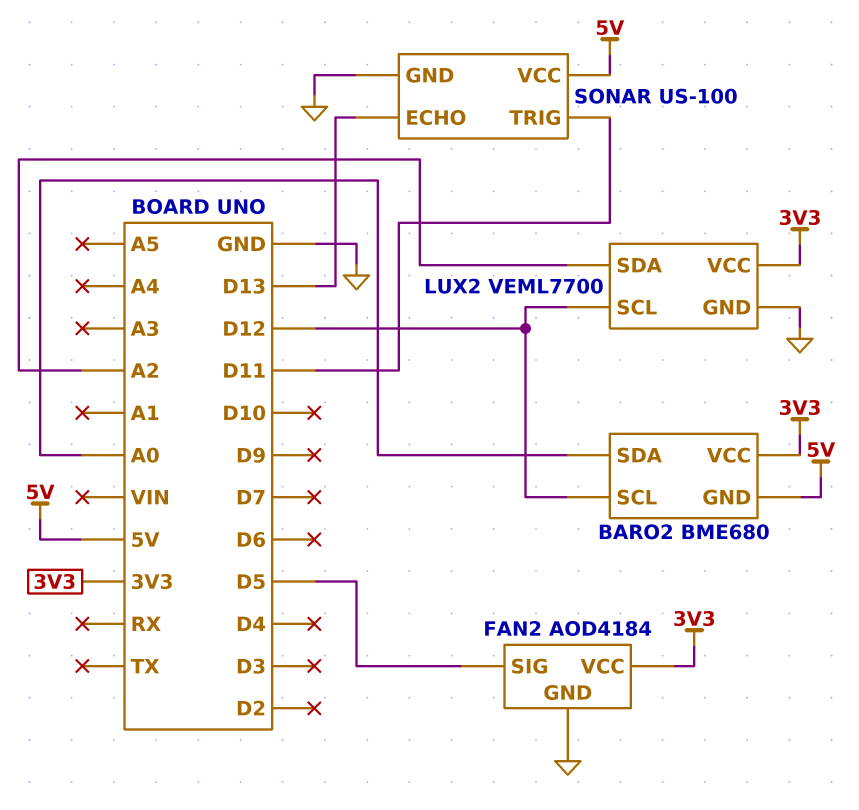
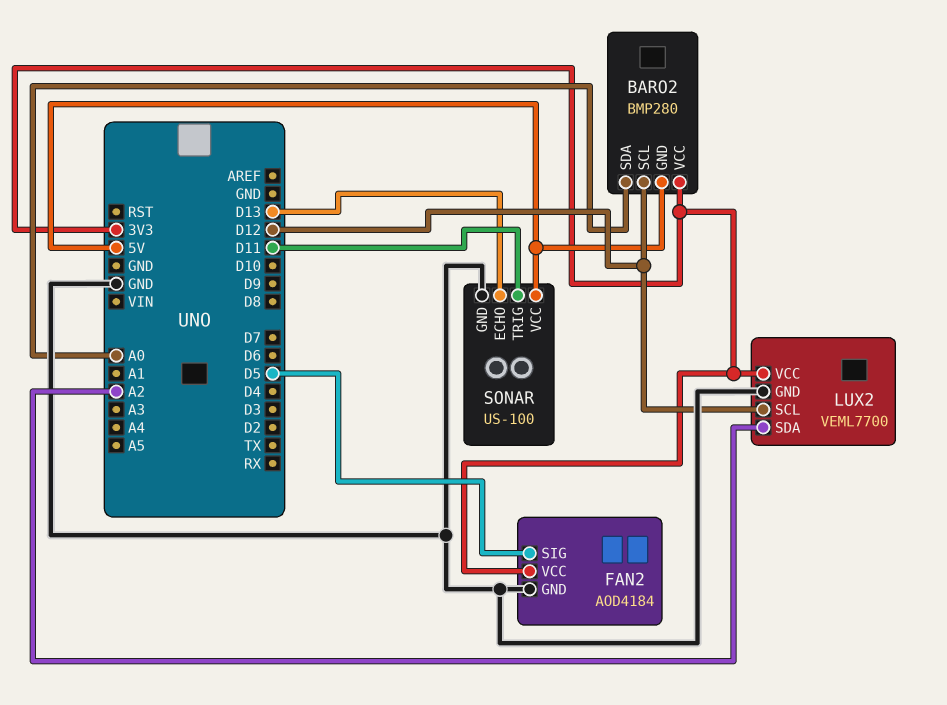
BARO2: BME680 -> BMP280

